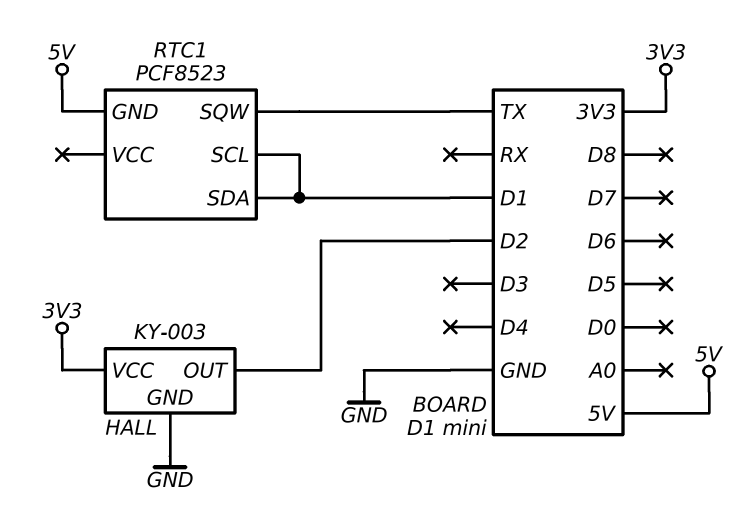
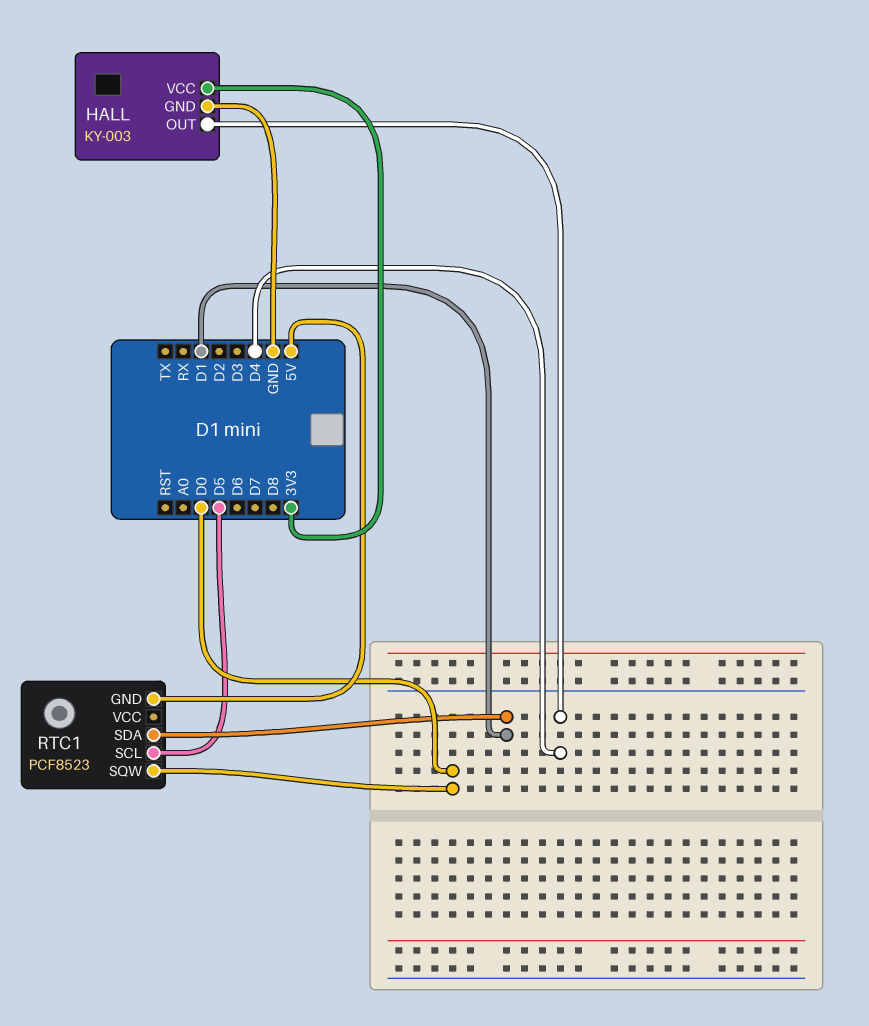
HALL pin OUT: D2 -> D4
RTC1 pin SCL: D1 -> D5
RTC1 pin SQW: TX -> D0

